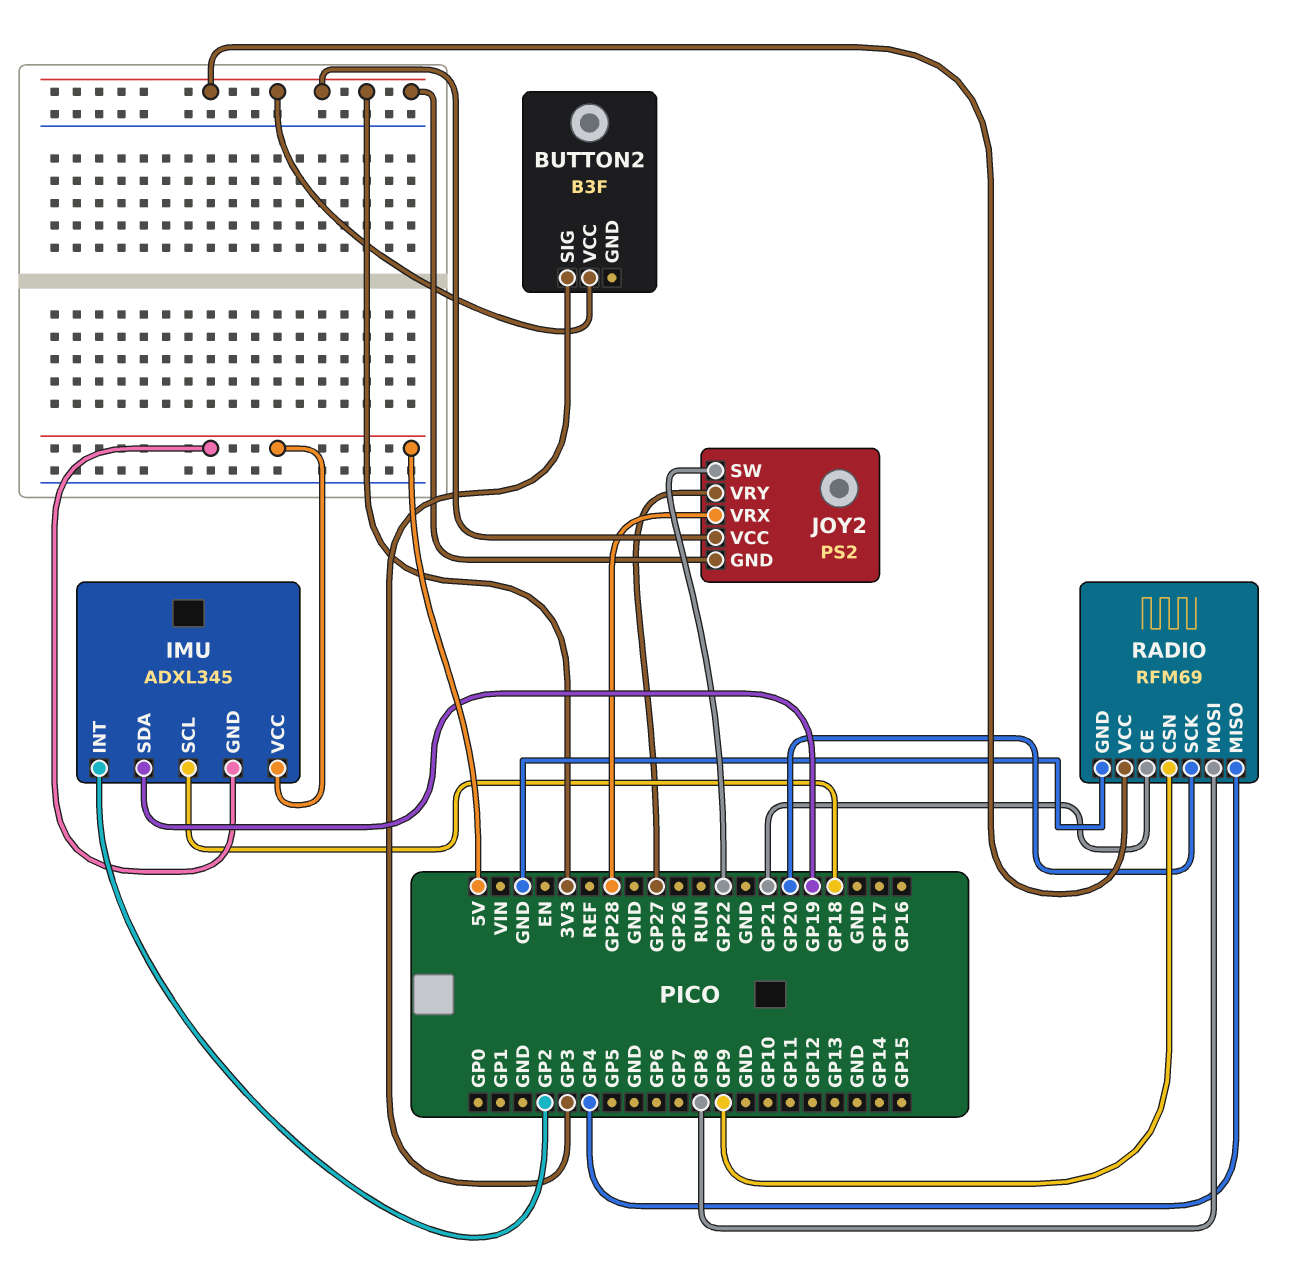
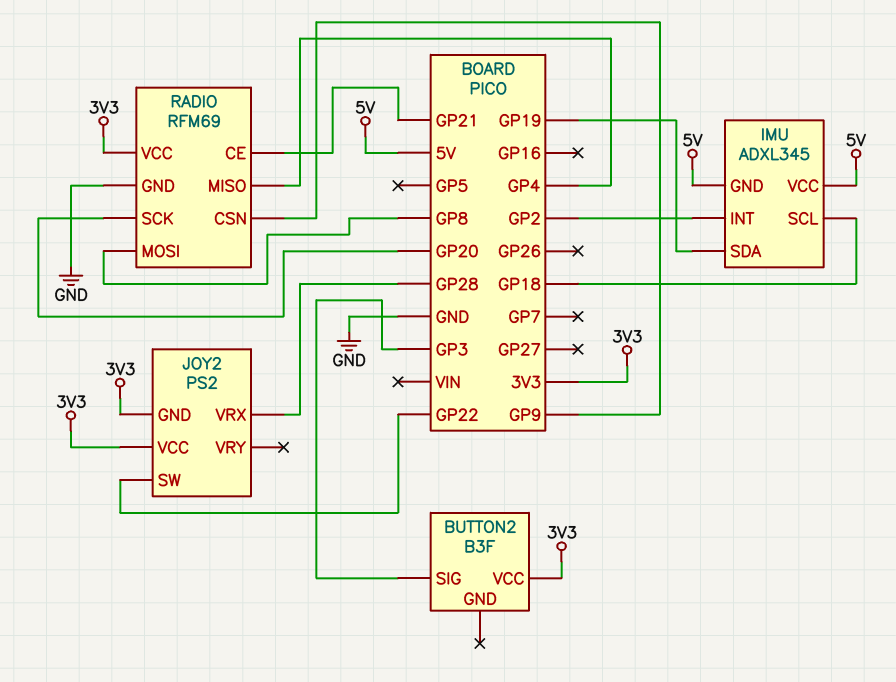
JOY2 pin VRY: GP27 -> none

